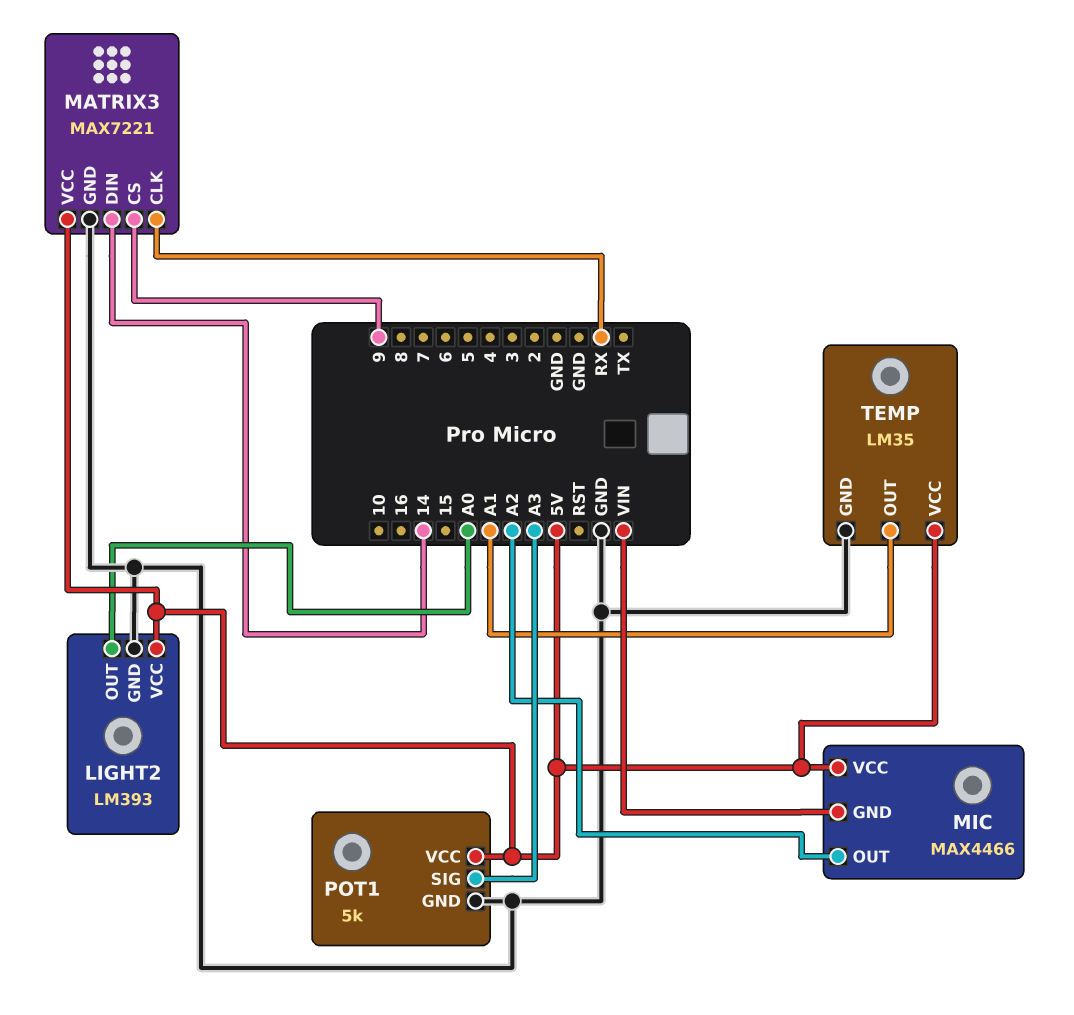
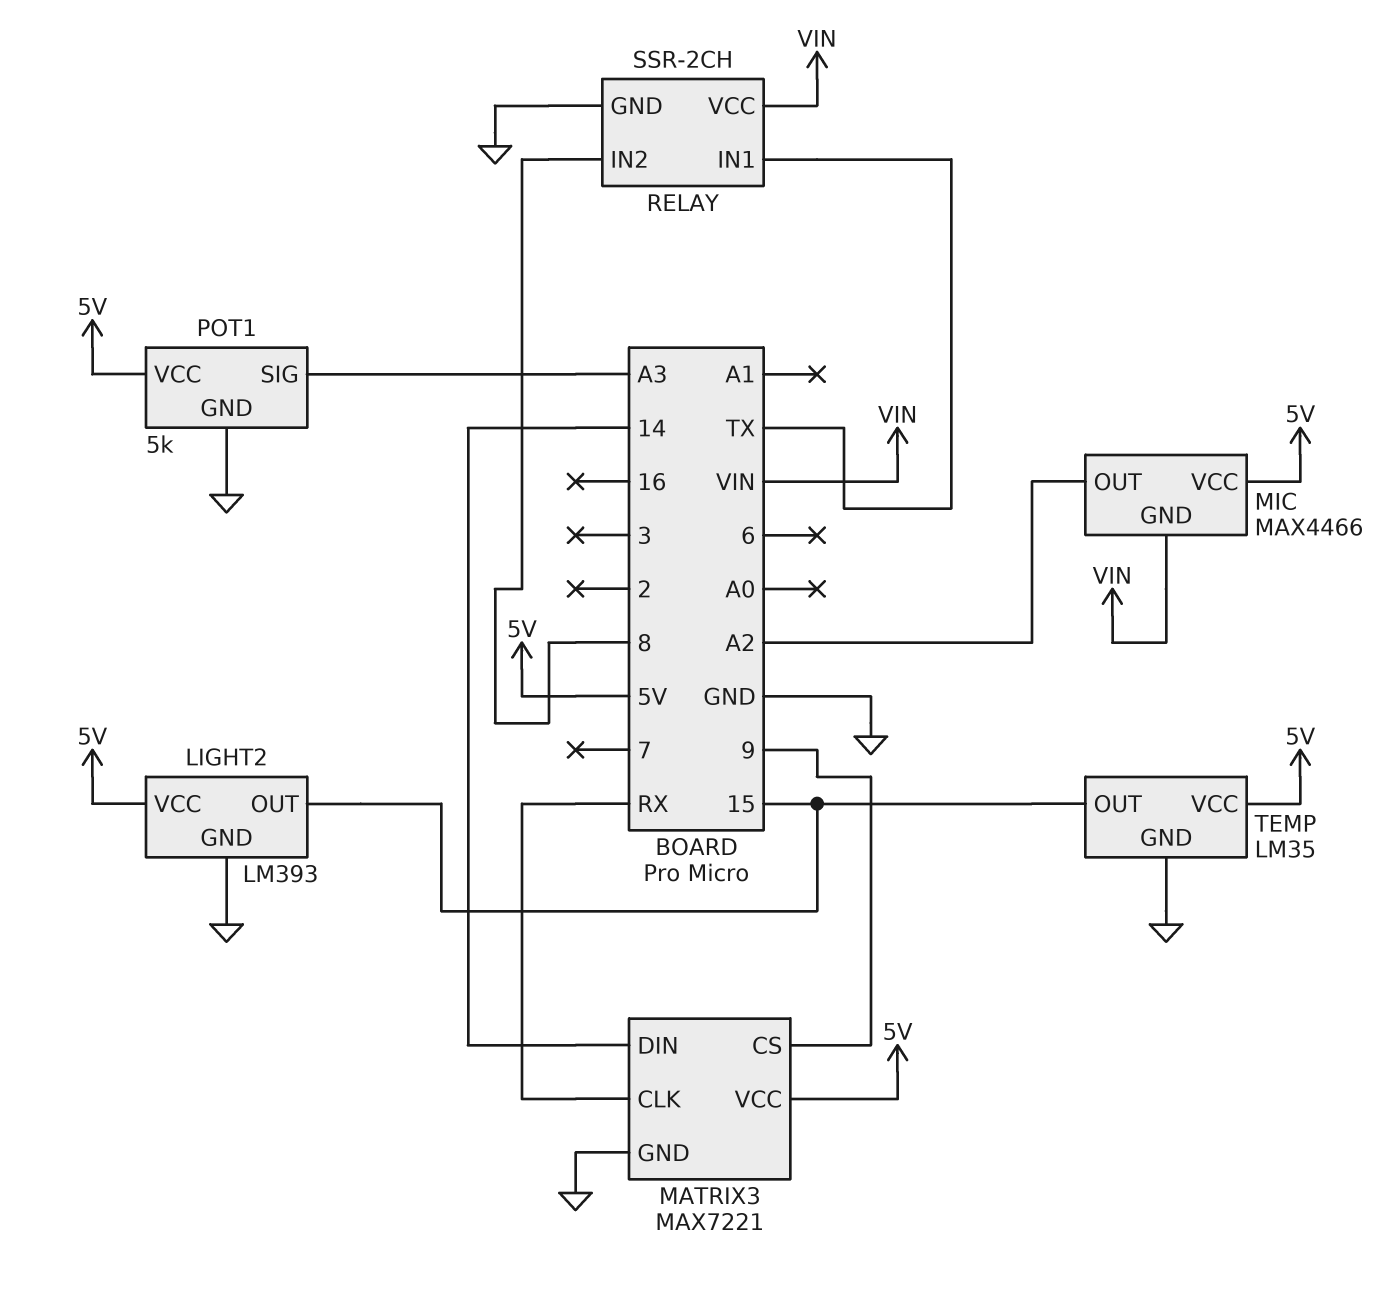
LIGHT2 pin OUT: A0 -> 15
RELAY: none -> SSR-2CH
RELAY pin GND: none -> GND
RELAY pin IN1: none -> TX
RELAY pin IN2: none -> 8
RELAY pin VCC: none -> VIN
TEMP pin OUT: A1 -> 15

